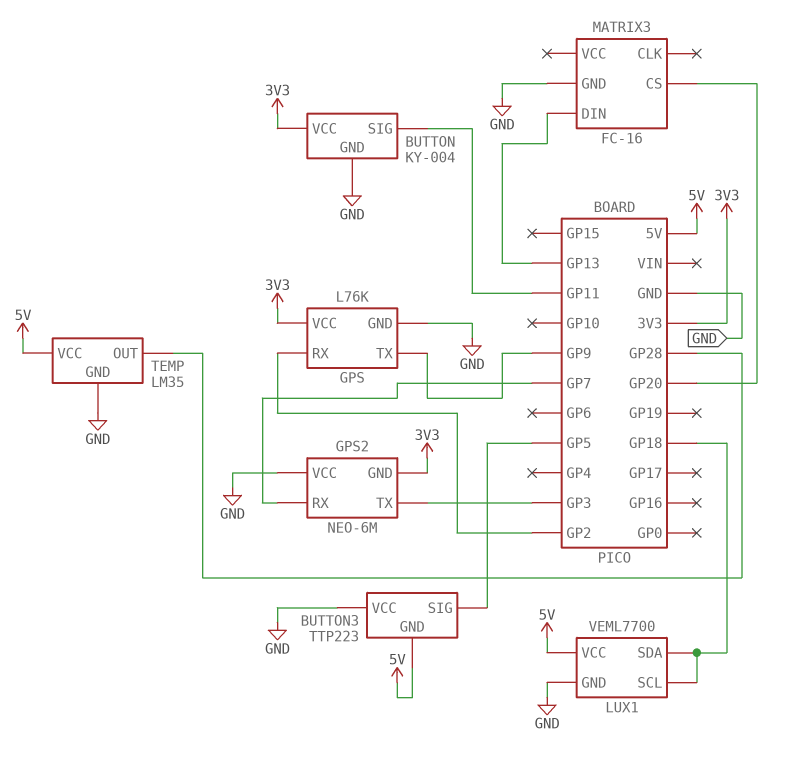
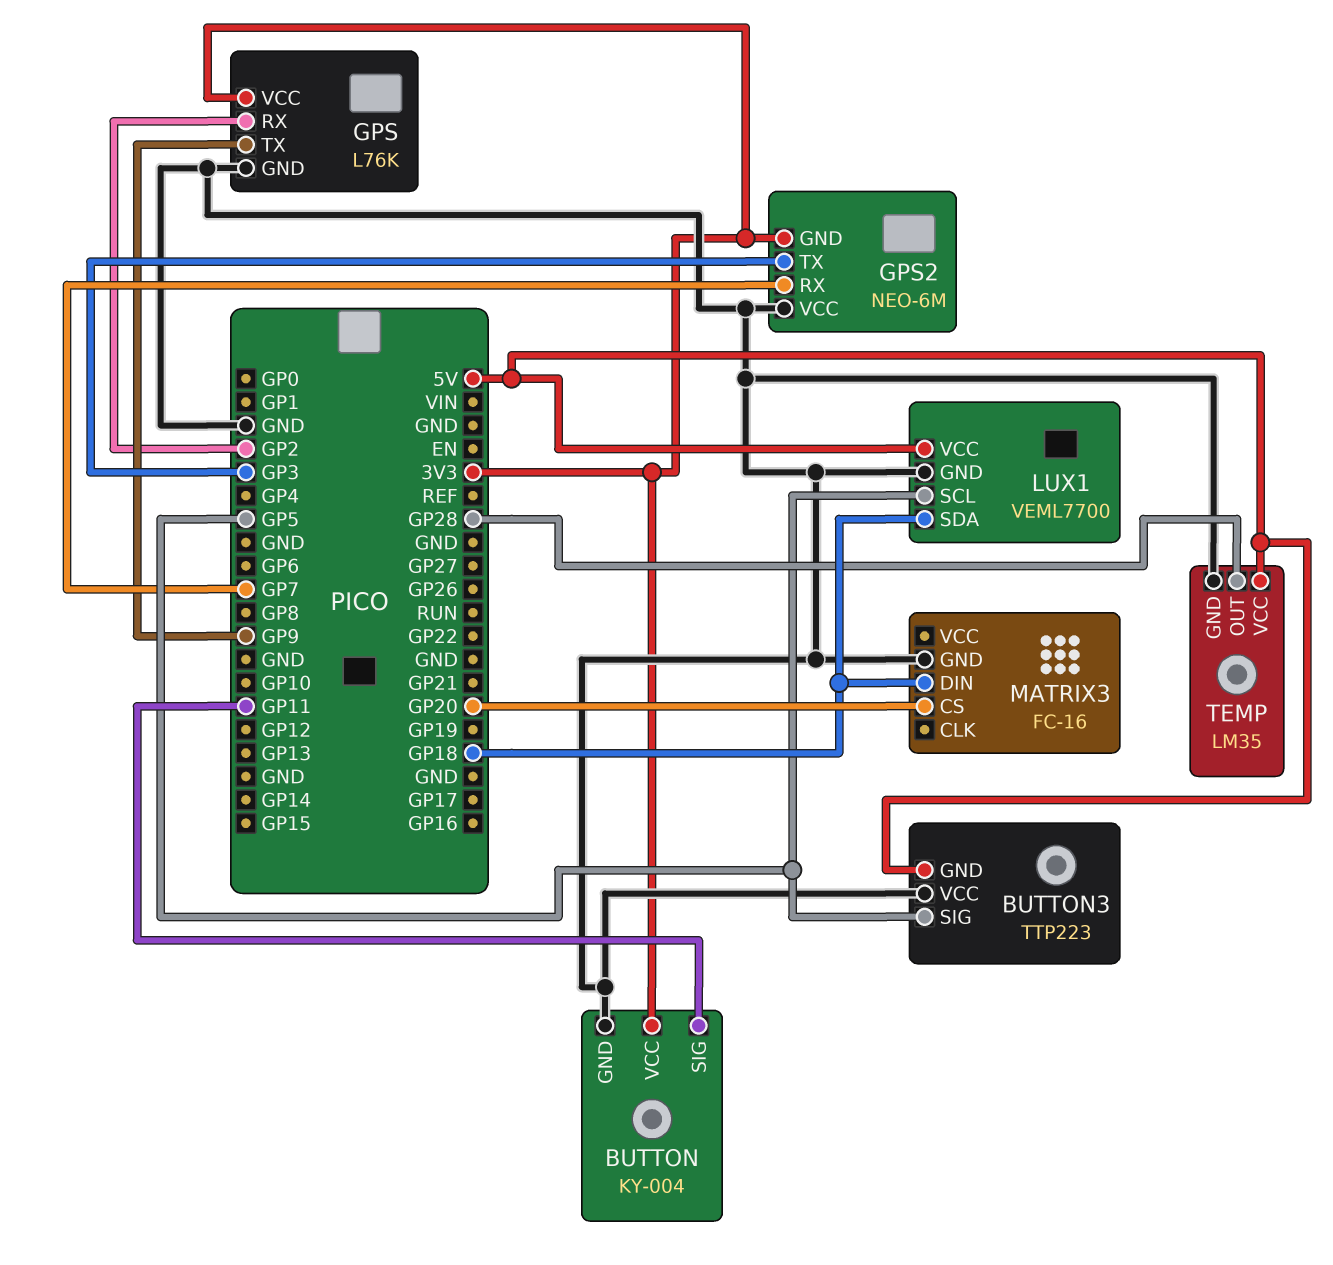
LUX1 pin SCL: GP18 -> GP5
MATRIX3 pin DIN: GP13 -> GP18

